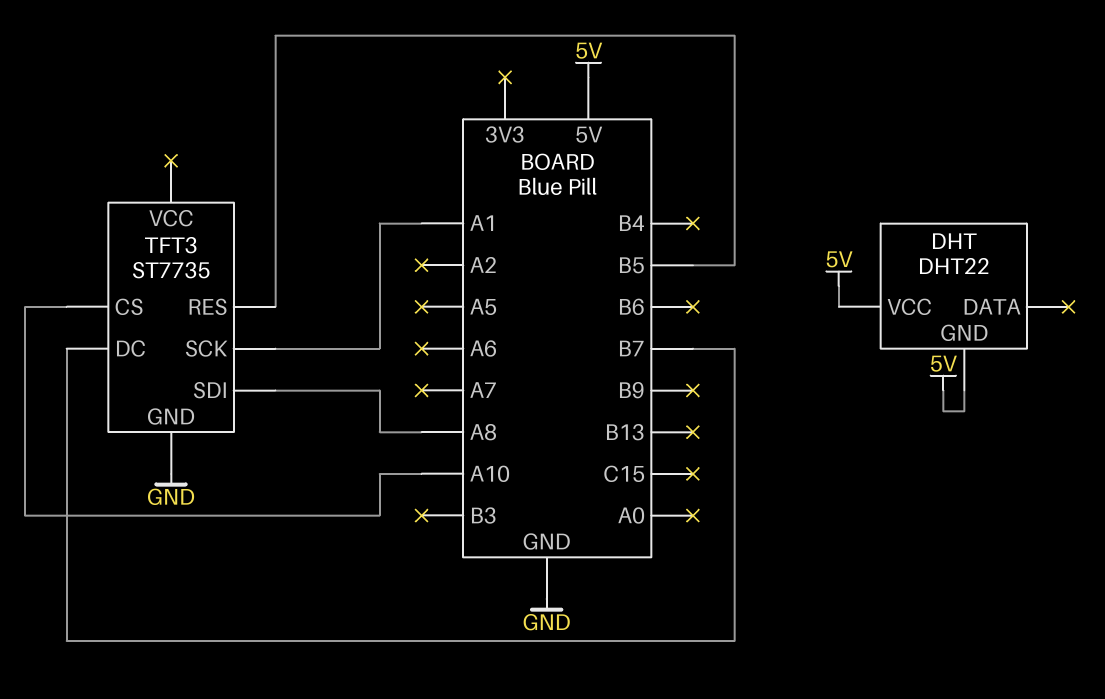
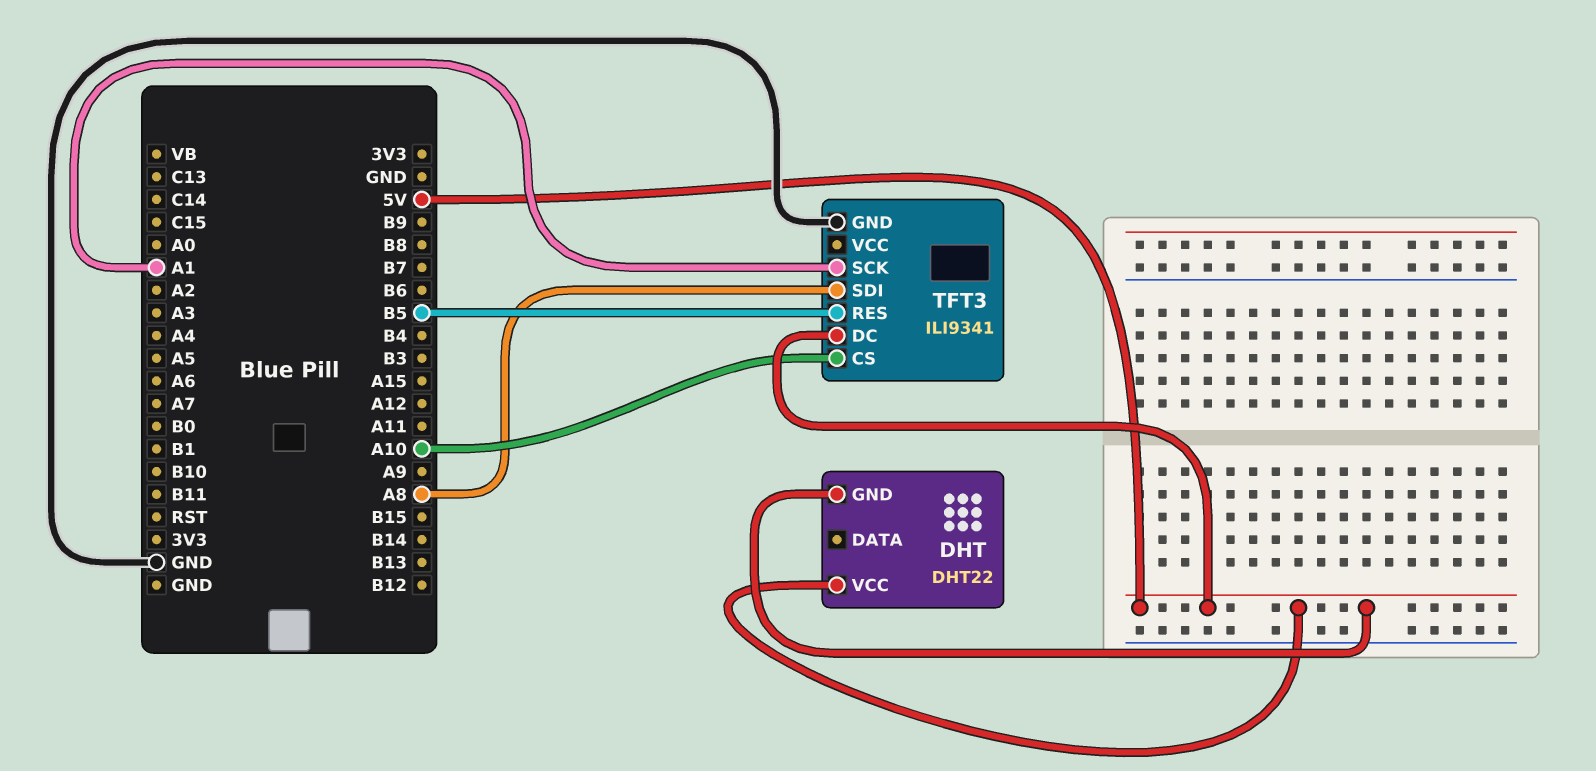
TFT3: ST7735 -> ILI9341
TFT3 pin DC: B7 -> 5V

